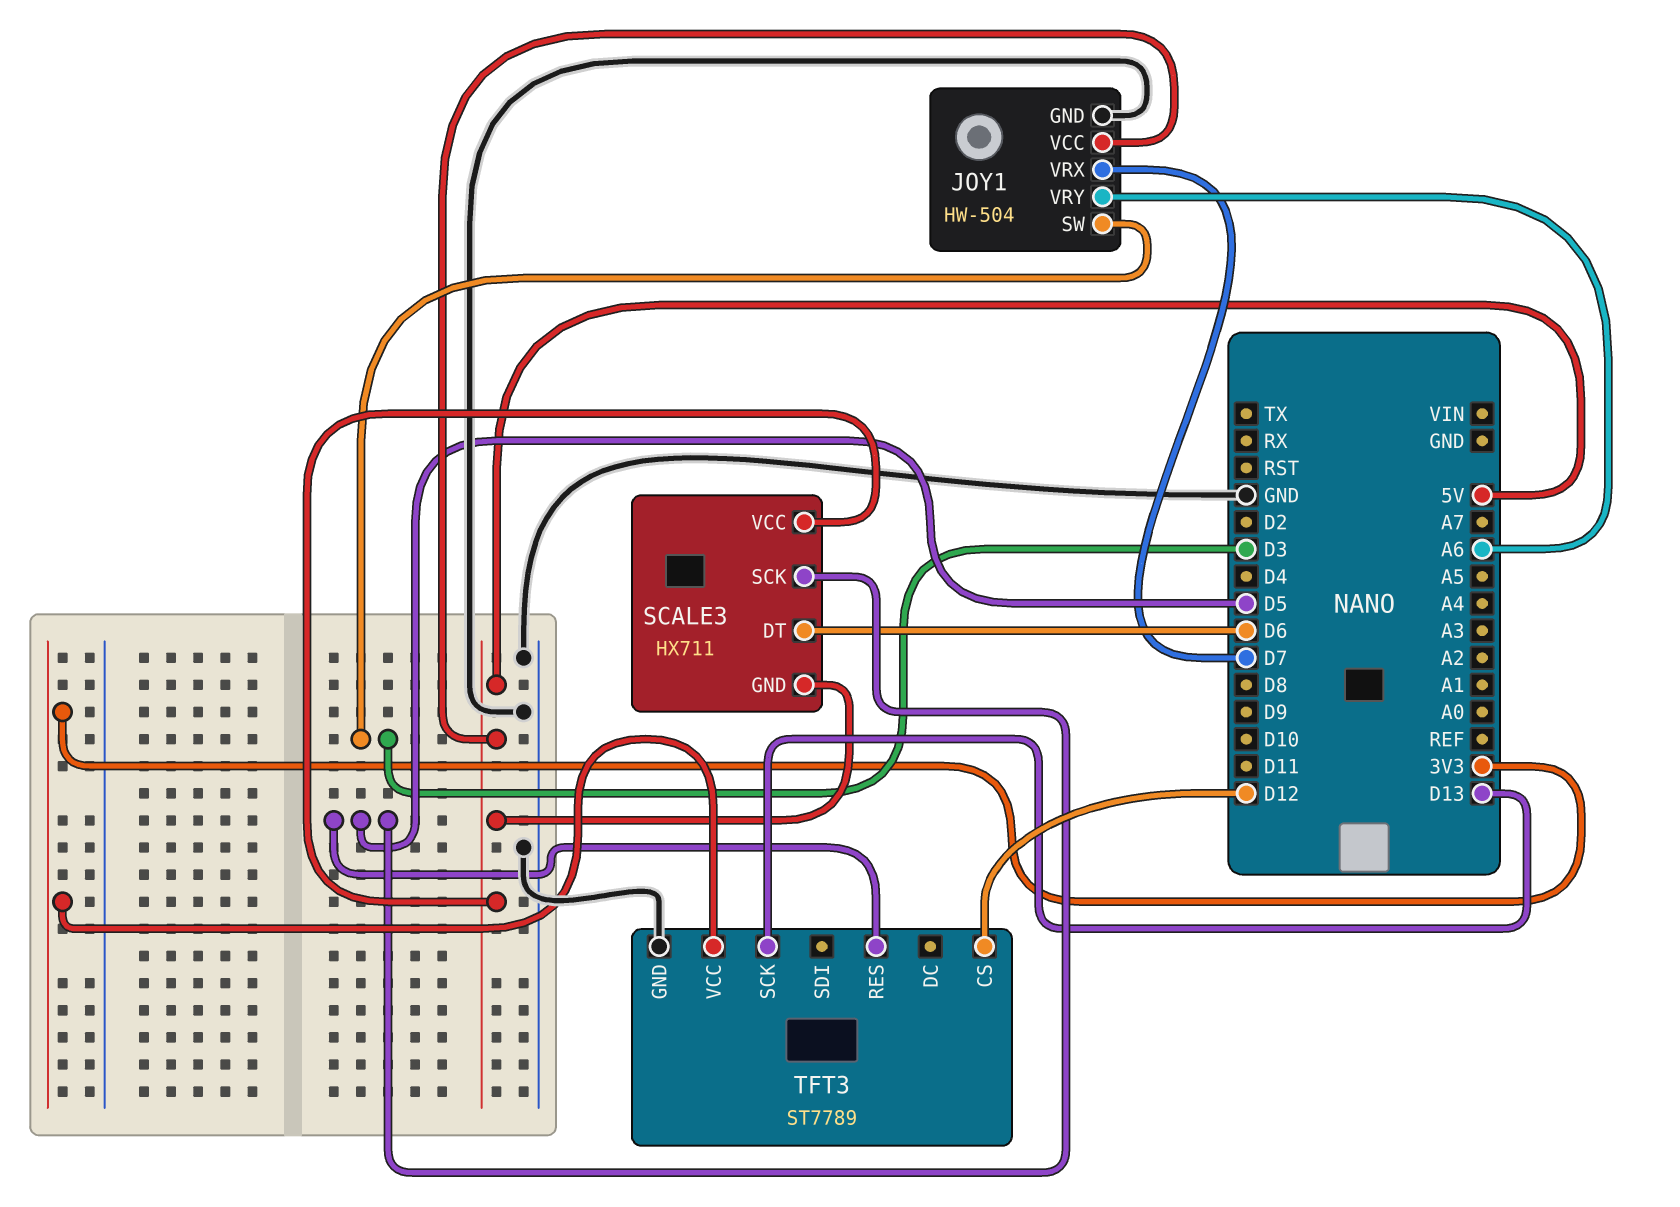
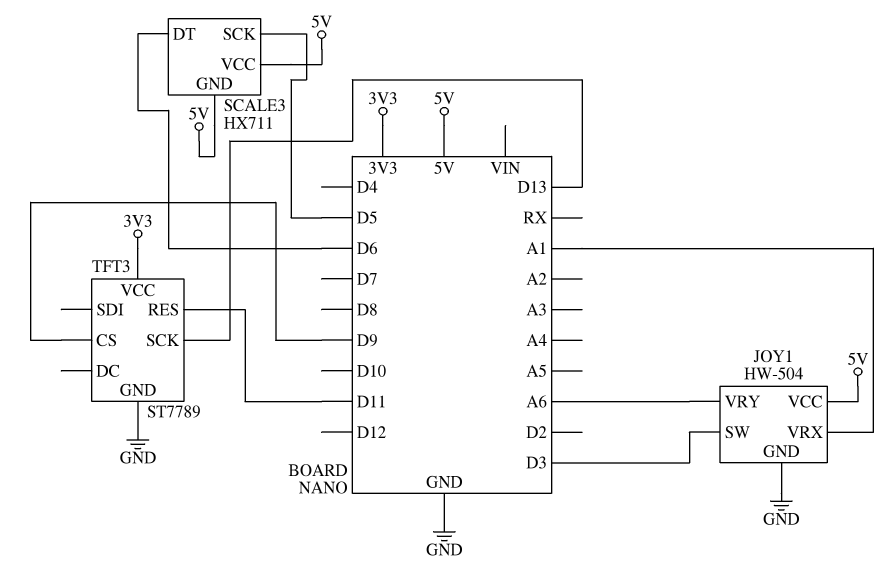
JOY1 pin VRX: D7 -> A1
TFT3 pin CS: D12 -> D9
TFT3 pin RES: D5 -> D11

